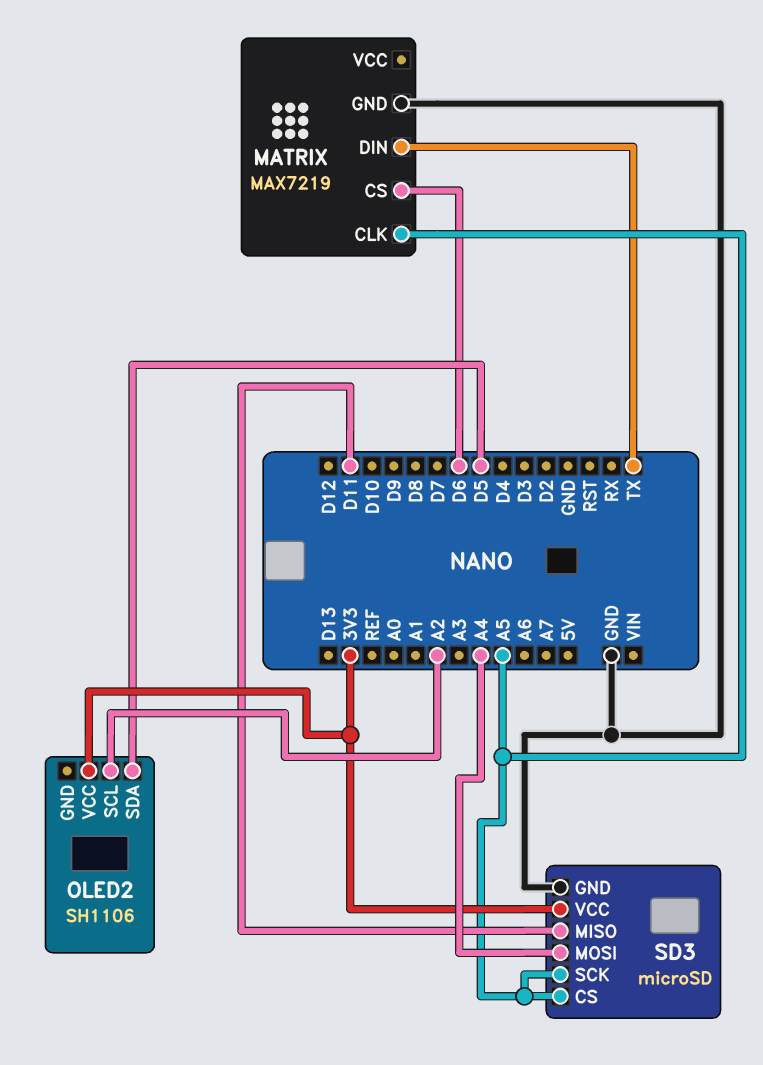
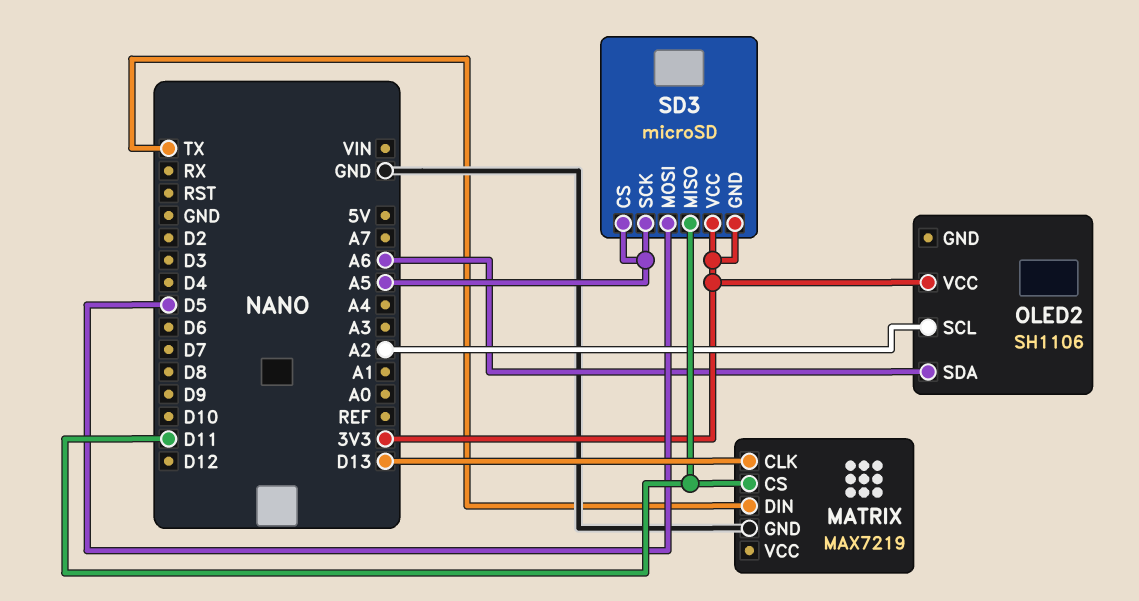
MATRIX pin CLK: A5 -> D13
MATRIX pin CS: D6 -> D11
OLED2 pin SDA: D5 -> A6
SD3 pin GND: GND -> 3V3
SD3 pin MOSI: A4 -> D5

